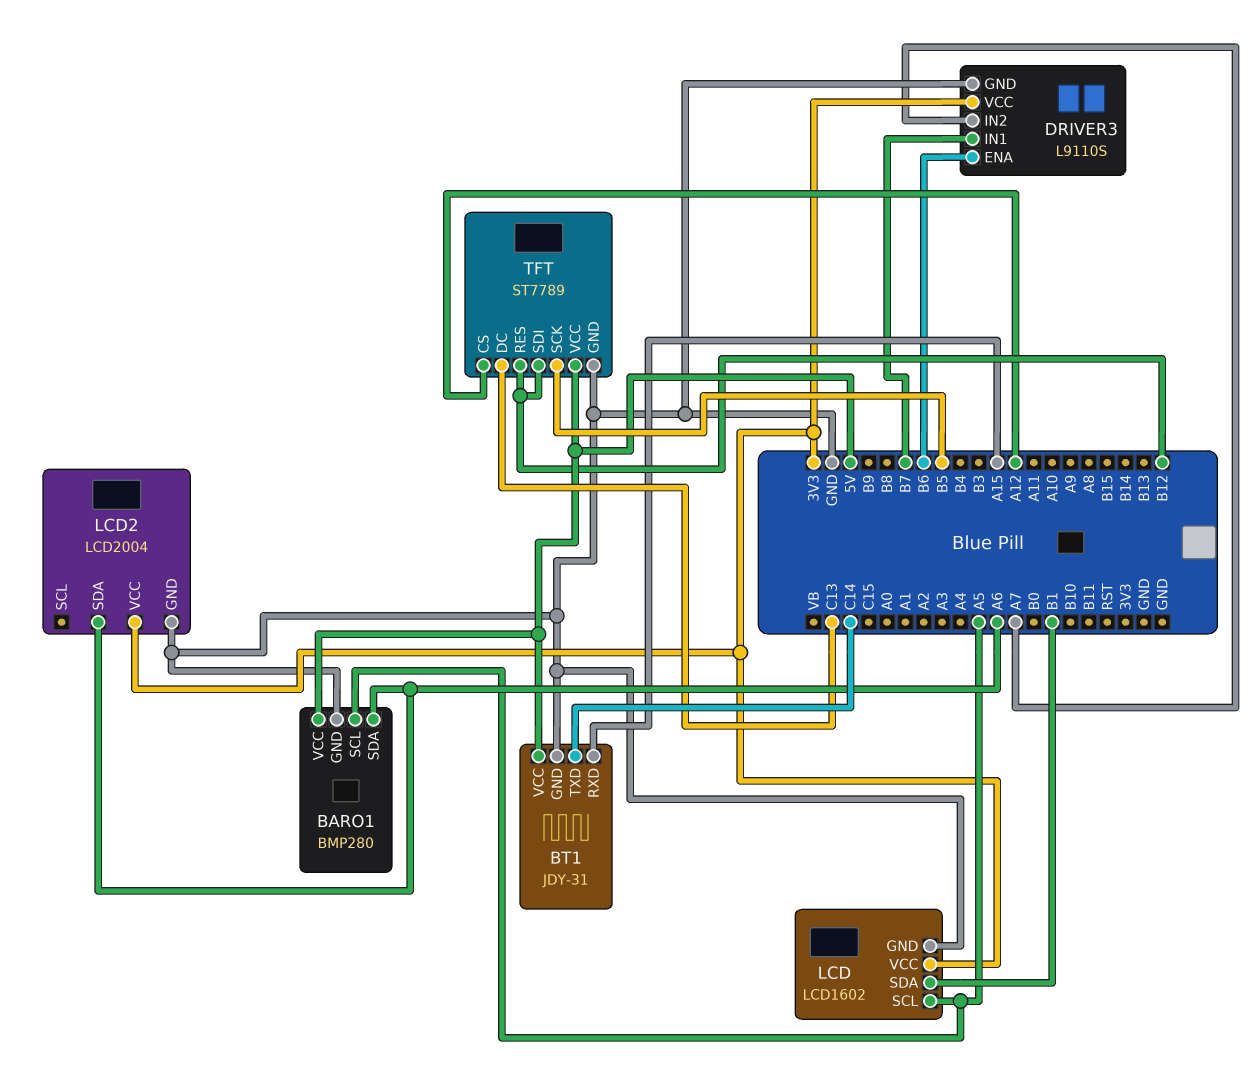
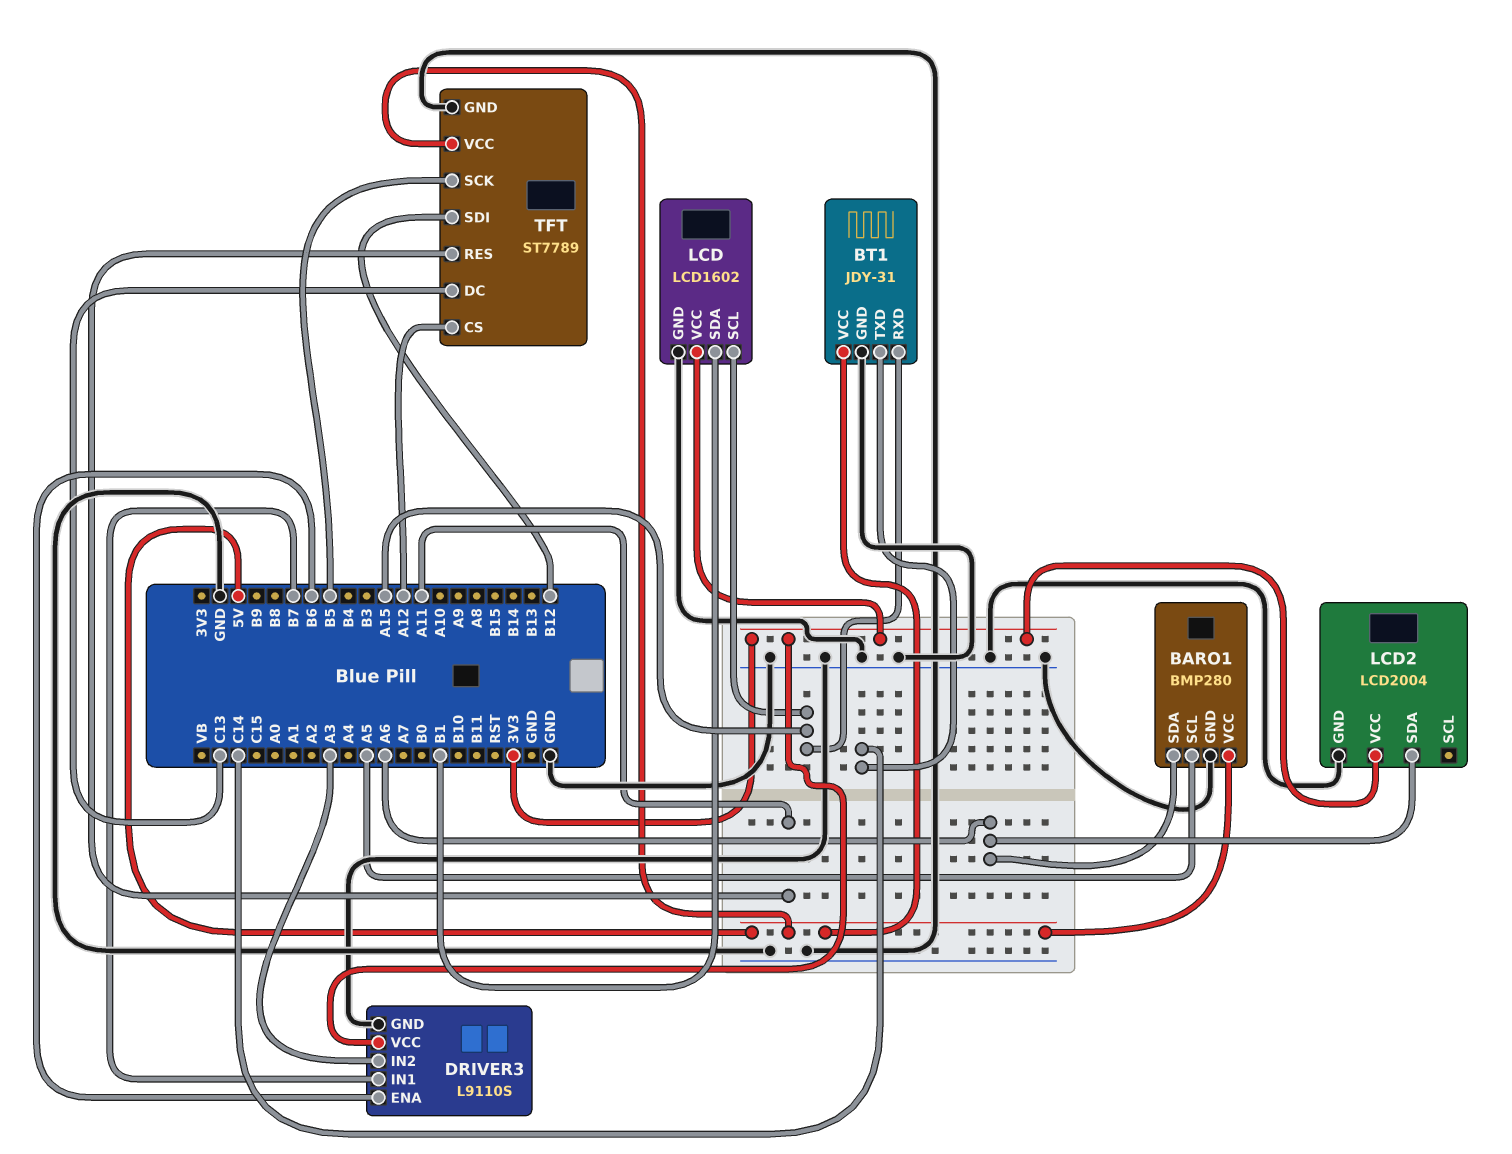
DRIVER3 pin IN2: A7 -> A3
LCD pin SCL: A5 -> A15
TFT pin RES: B12 -> A11

